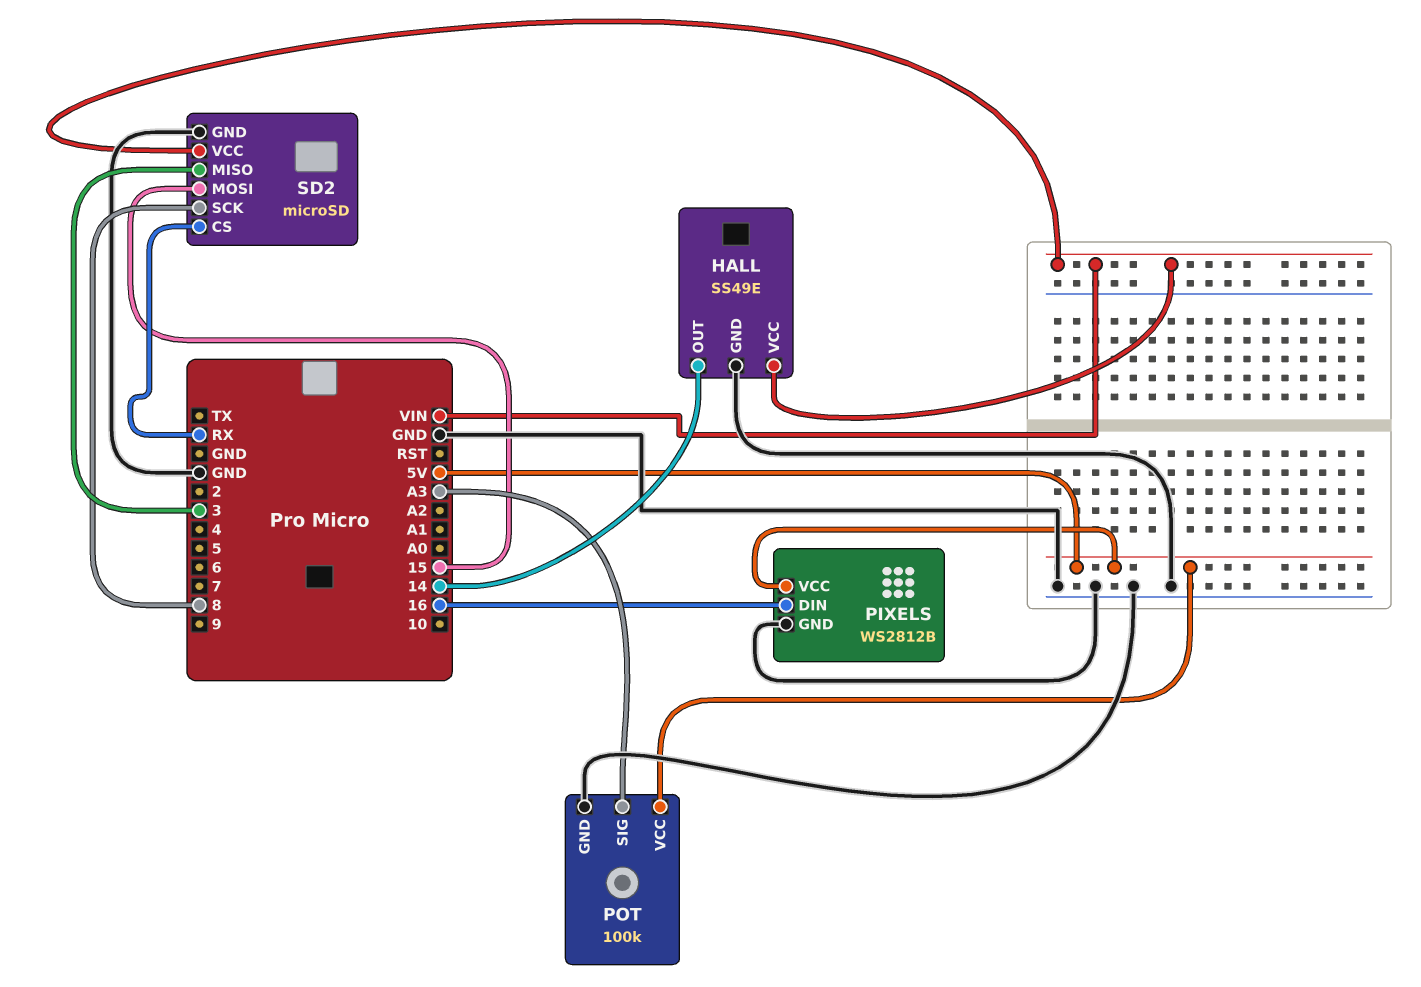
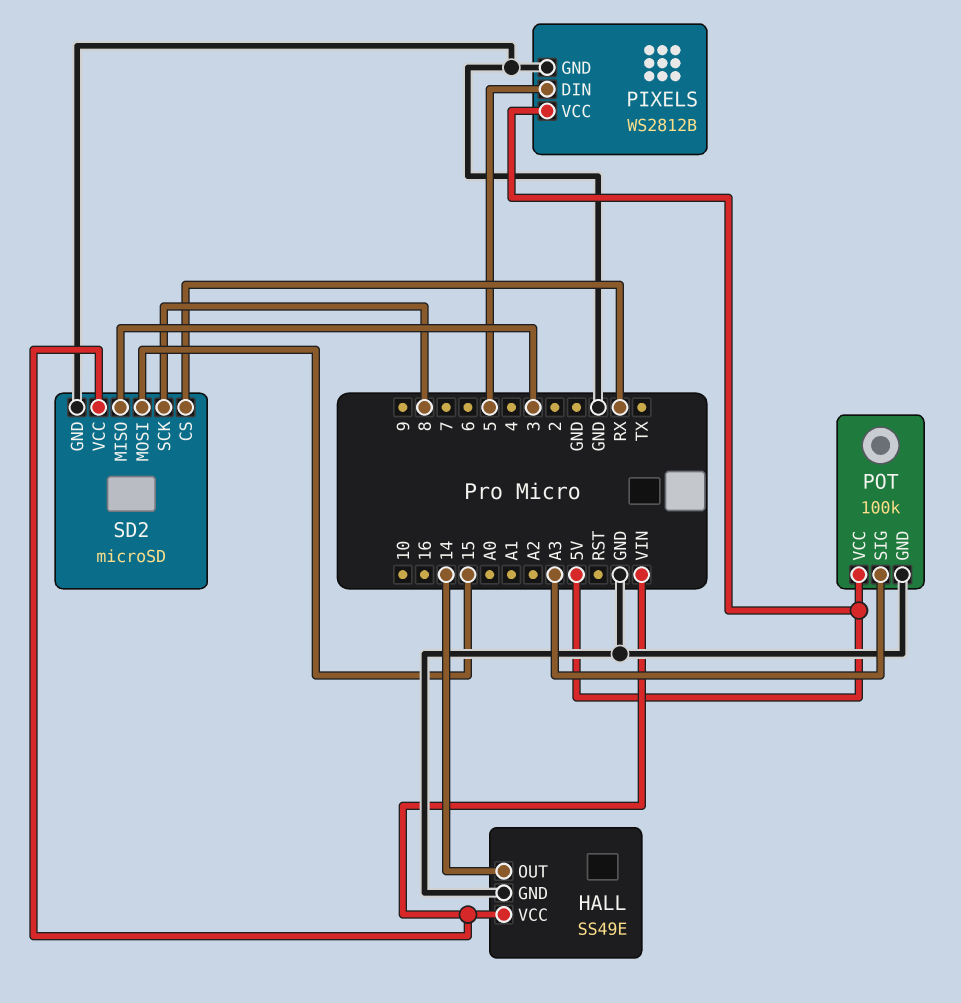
PIXELS pin DIN: 16 -> 5

